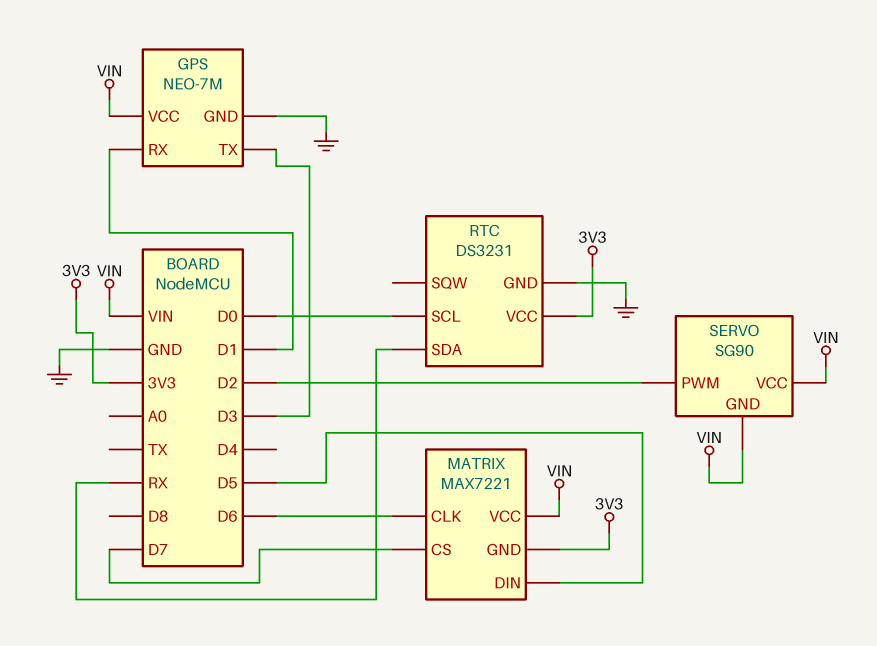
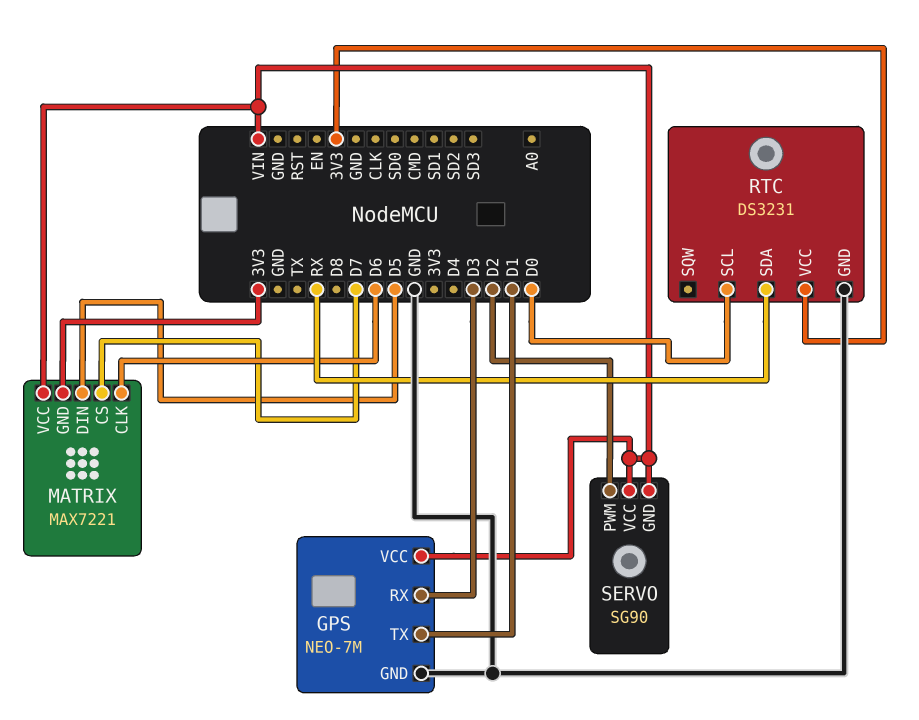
GPS pin RX: D1 -> D3
GPS pin TX: D3 -> D1

